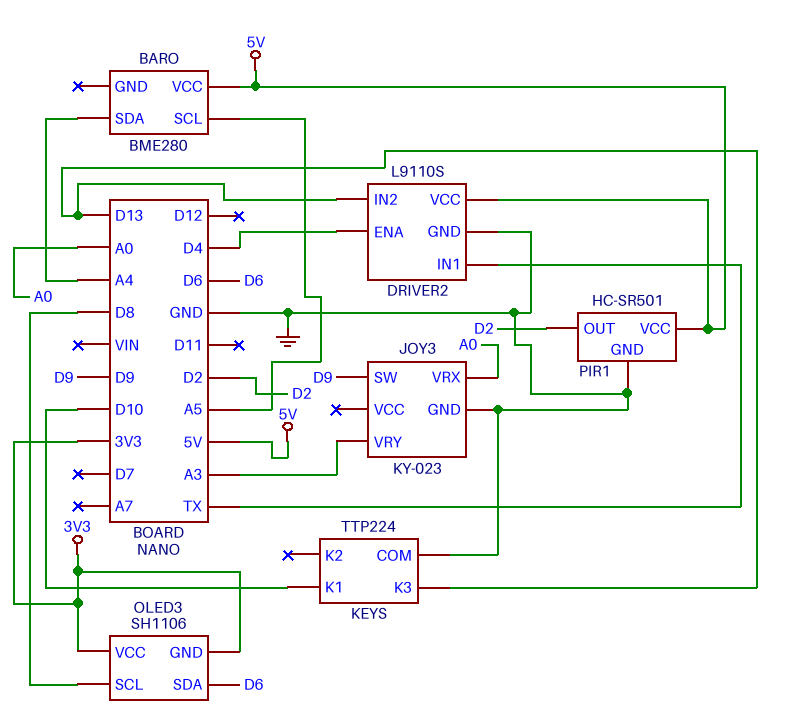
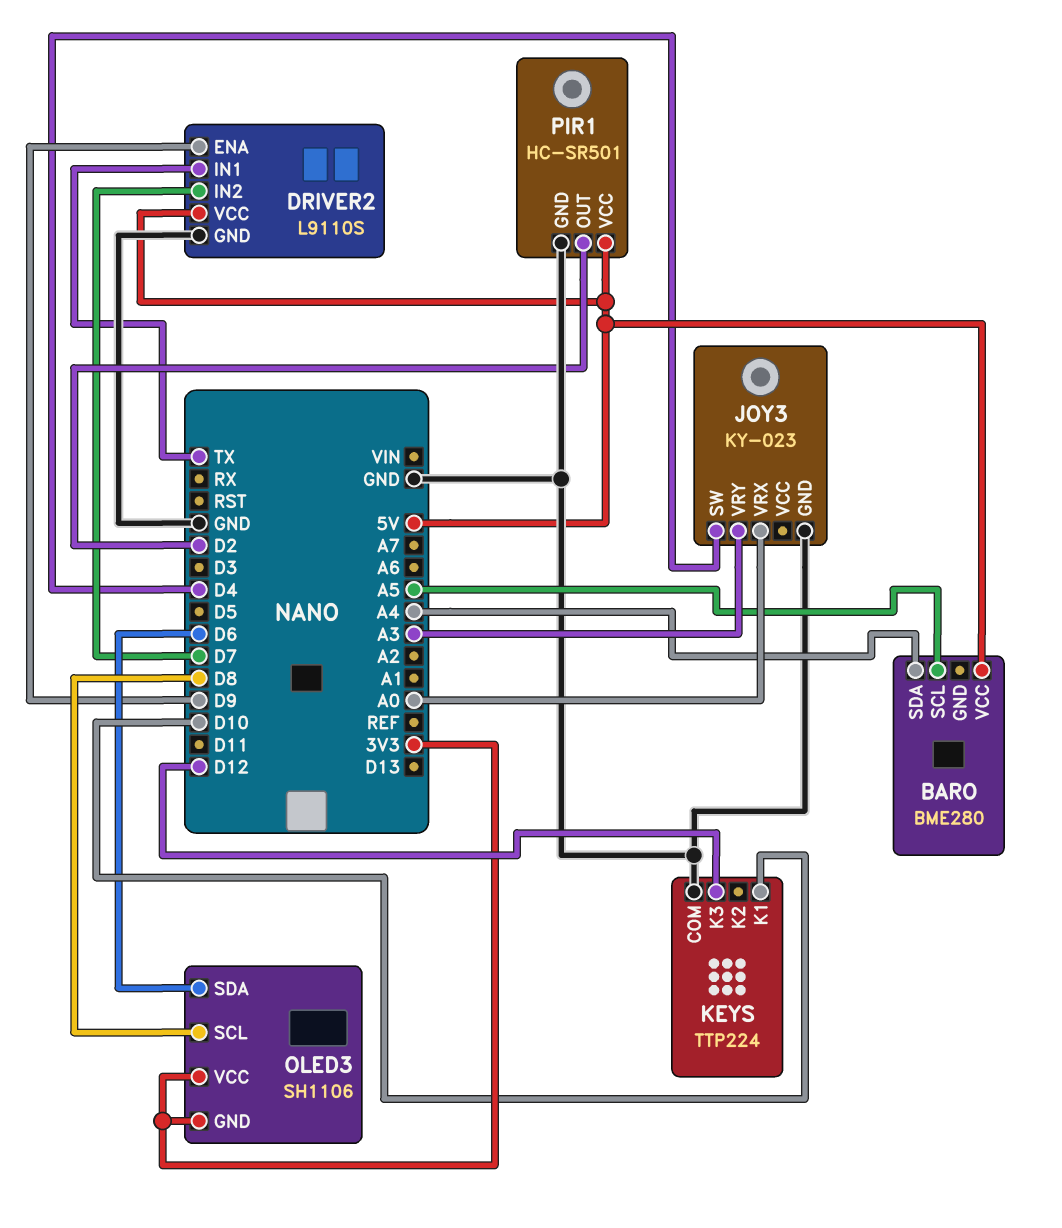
DRIVER2 pin ENA: D4 -> D9
DRIVER2 pin IN2: D13 -> D7
JOY3 pin SW: D9 -> D4
KEYS pin K3: D13 -> D12

